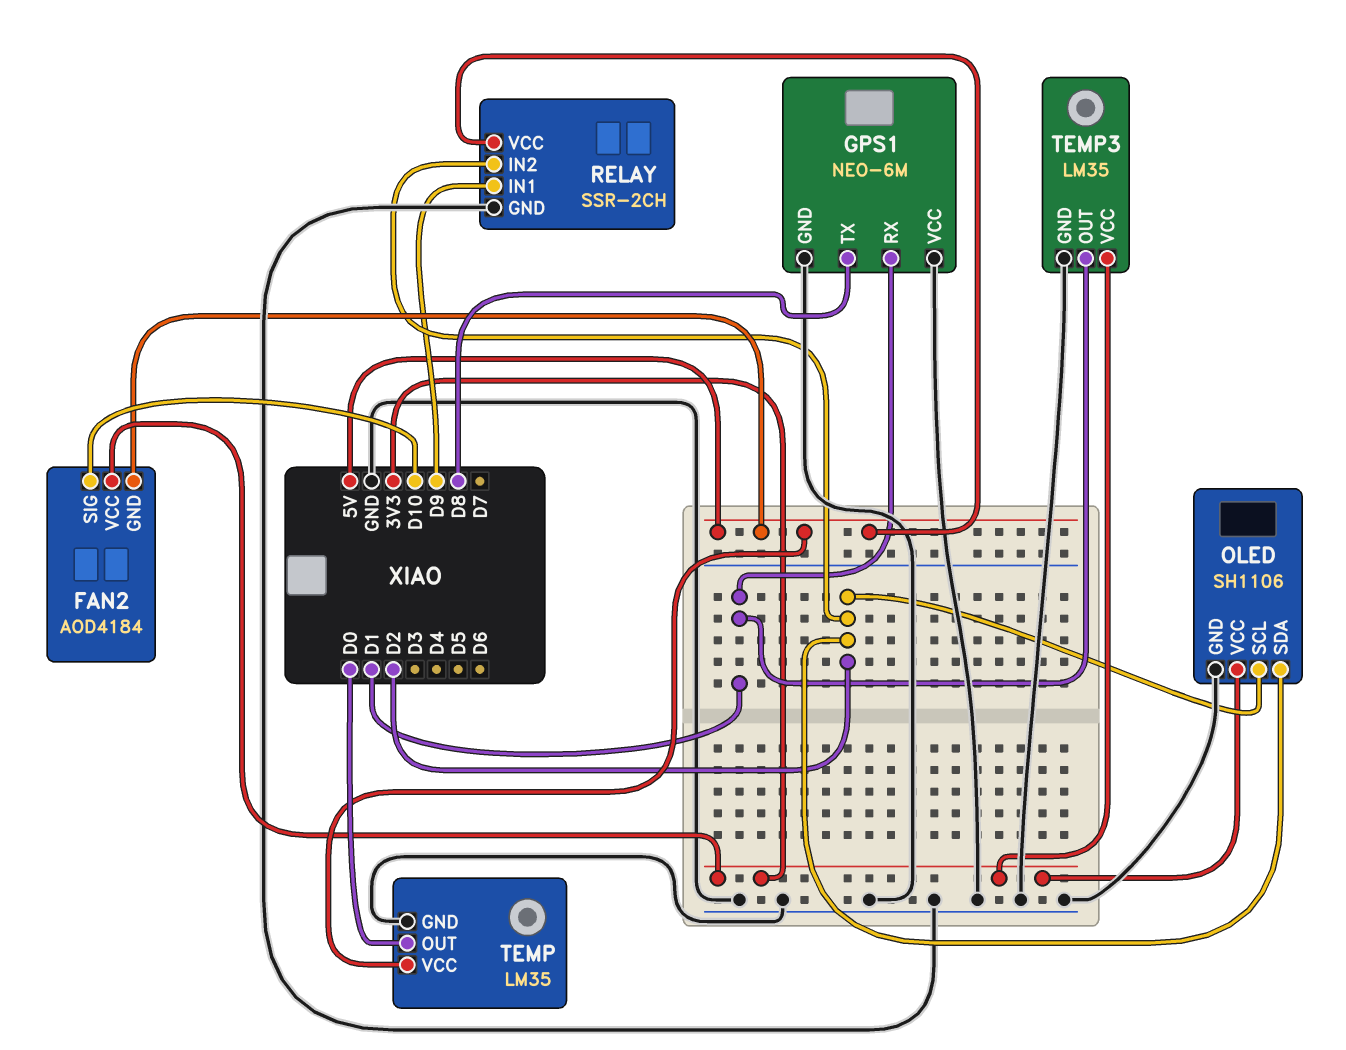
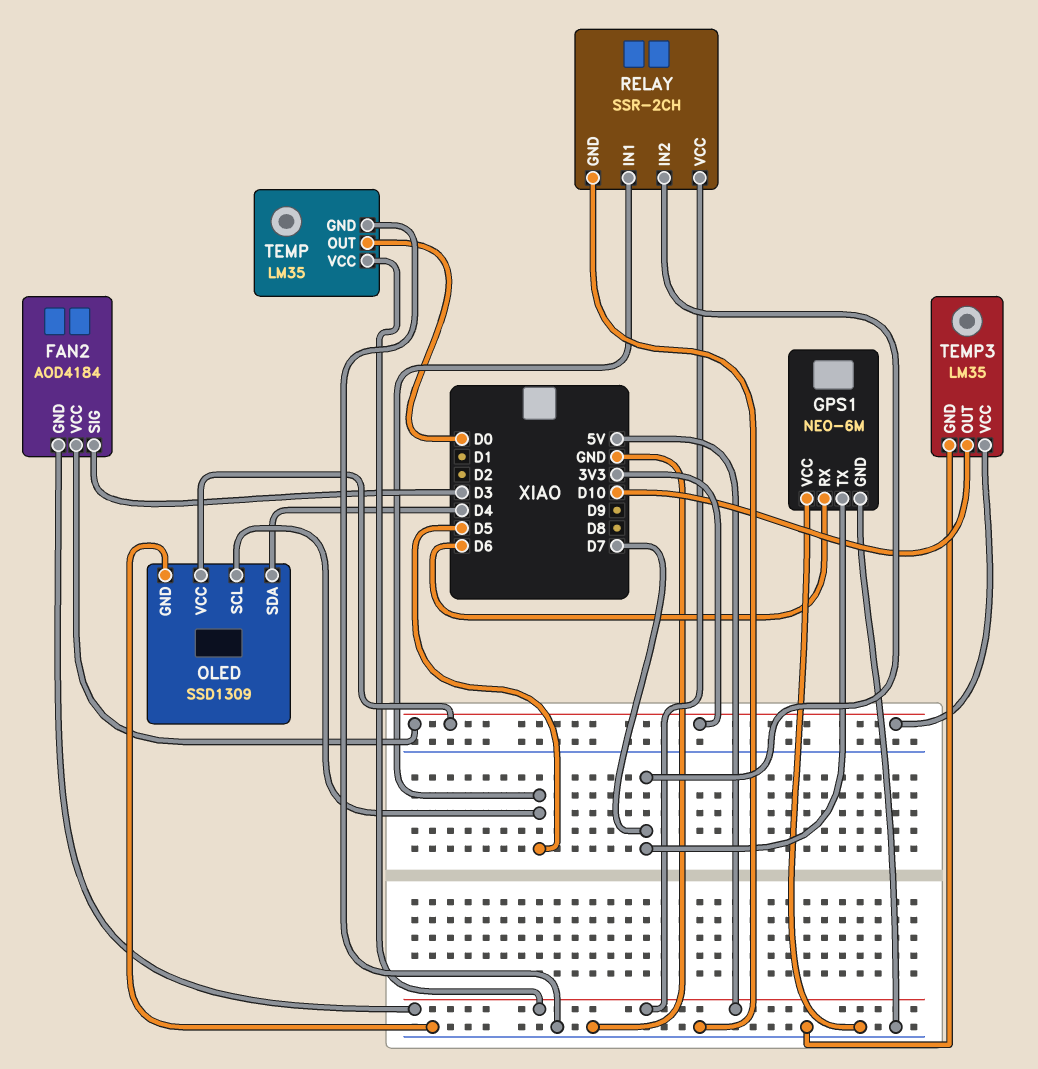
FAN2 pin SIG: D10 -> D3
GPS1 pin RX: D1 -> D6
GPS1 pin TX: D8 -> D7
OLED: SH1106 -> SSD1309
OLED pin SCL: D2 -> D5
OLED pin SDA: D2 -> D4
RELAY pin IN1: D9 -> D5
RELAY pin IN2: D2 -> D7
TEMP3 pin OUT: D1 -> D10

